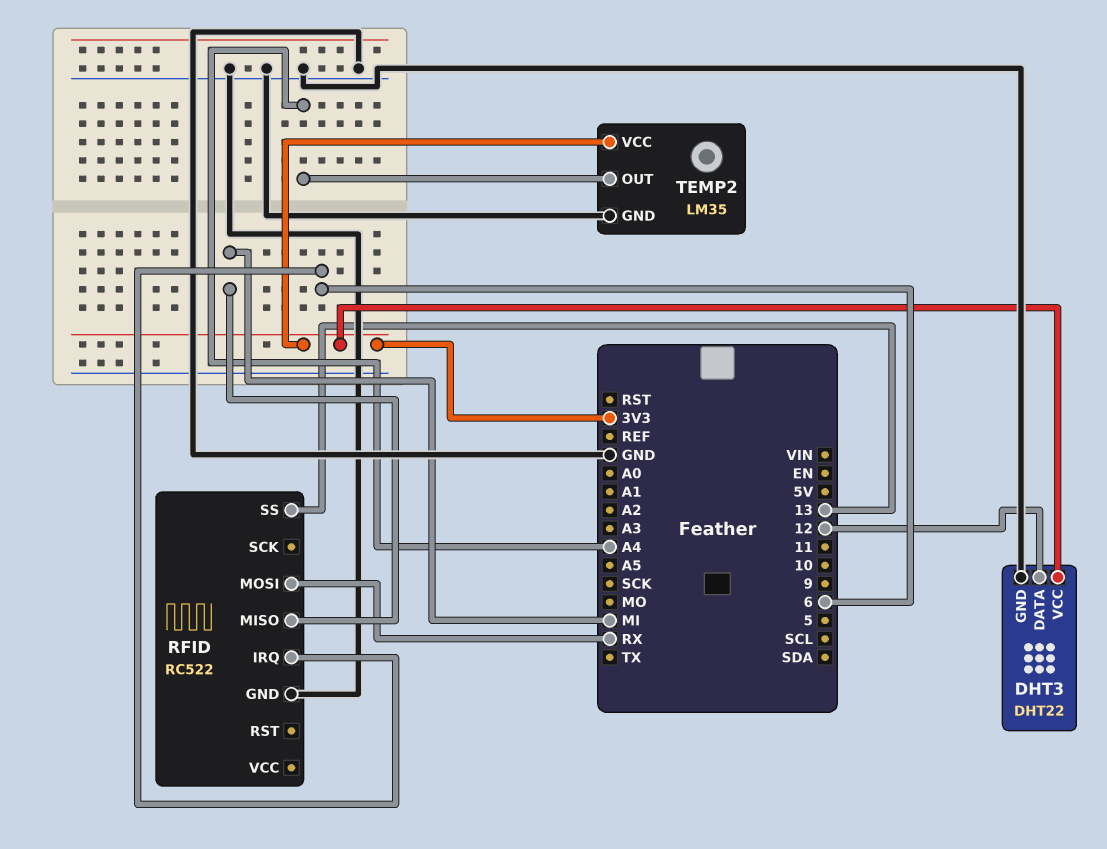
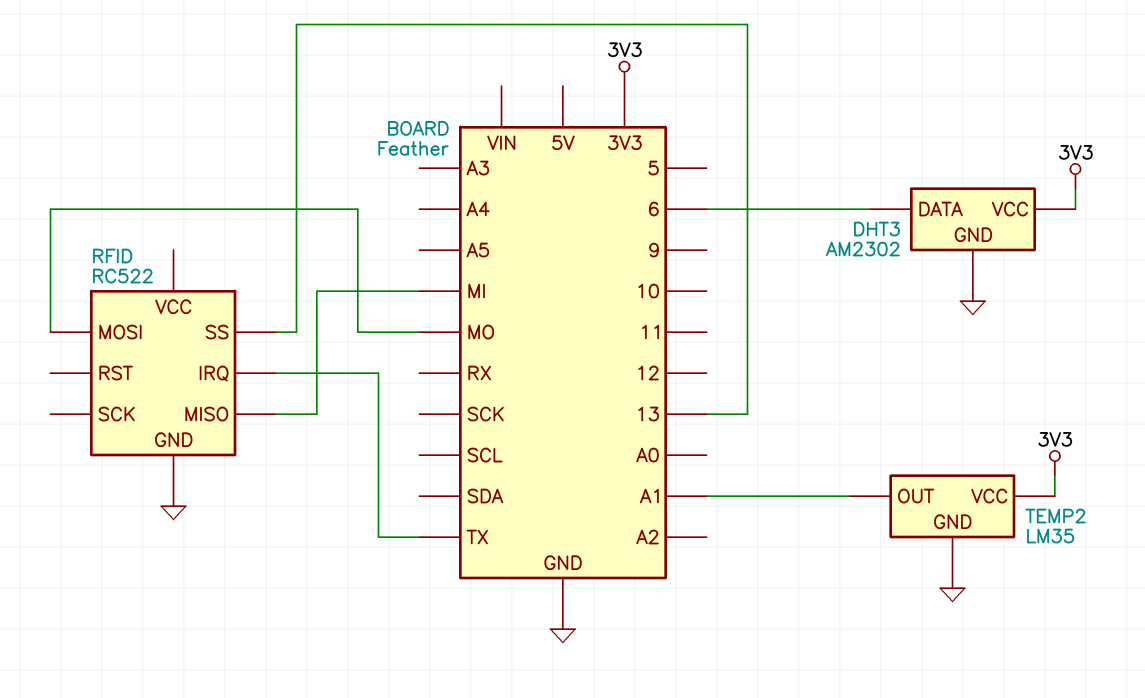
DHT3: DHT22 -> AM2302
DHT3 pin DATA: 12 -> 6
RFID pin IRQ: 6 -> TX
RFID pin MOSI: RX -> MO
TEMP2 pin OUT: A4 -> A1

